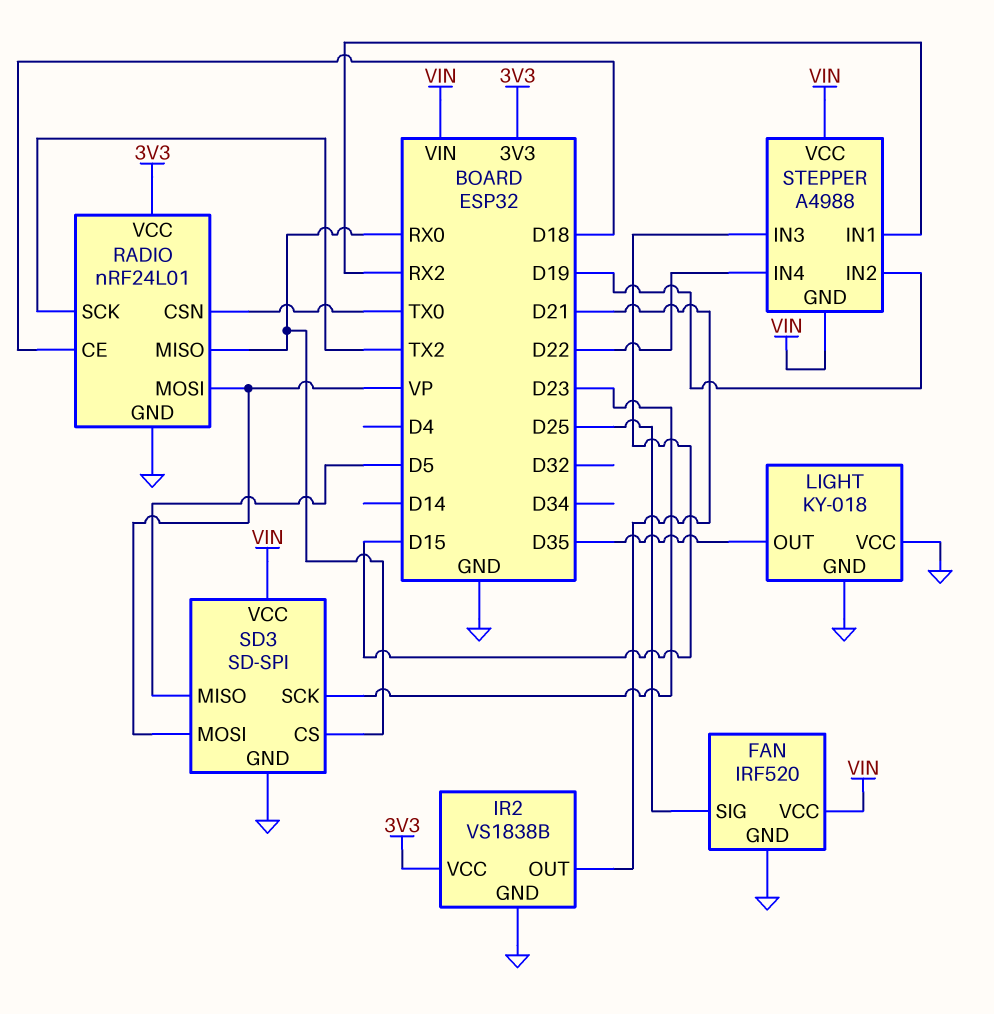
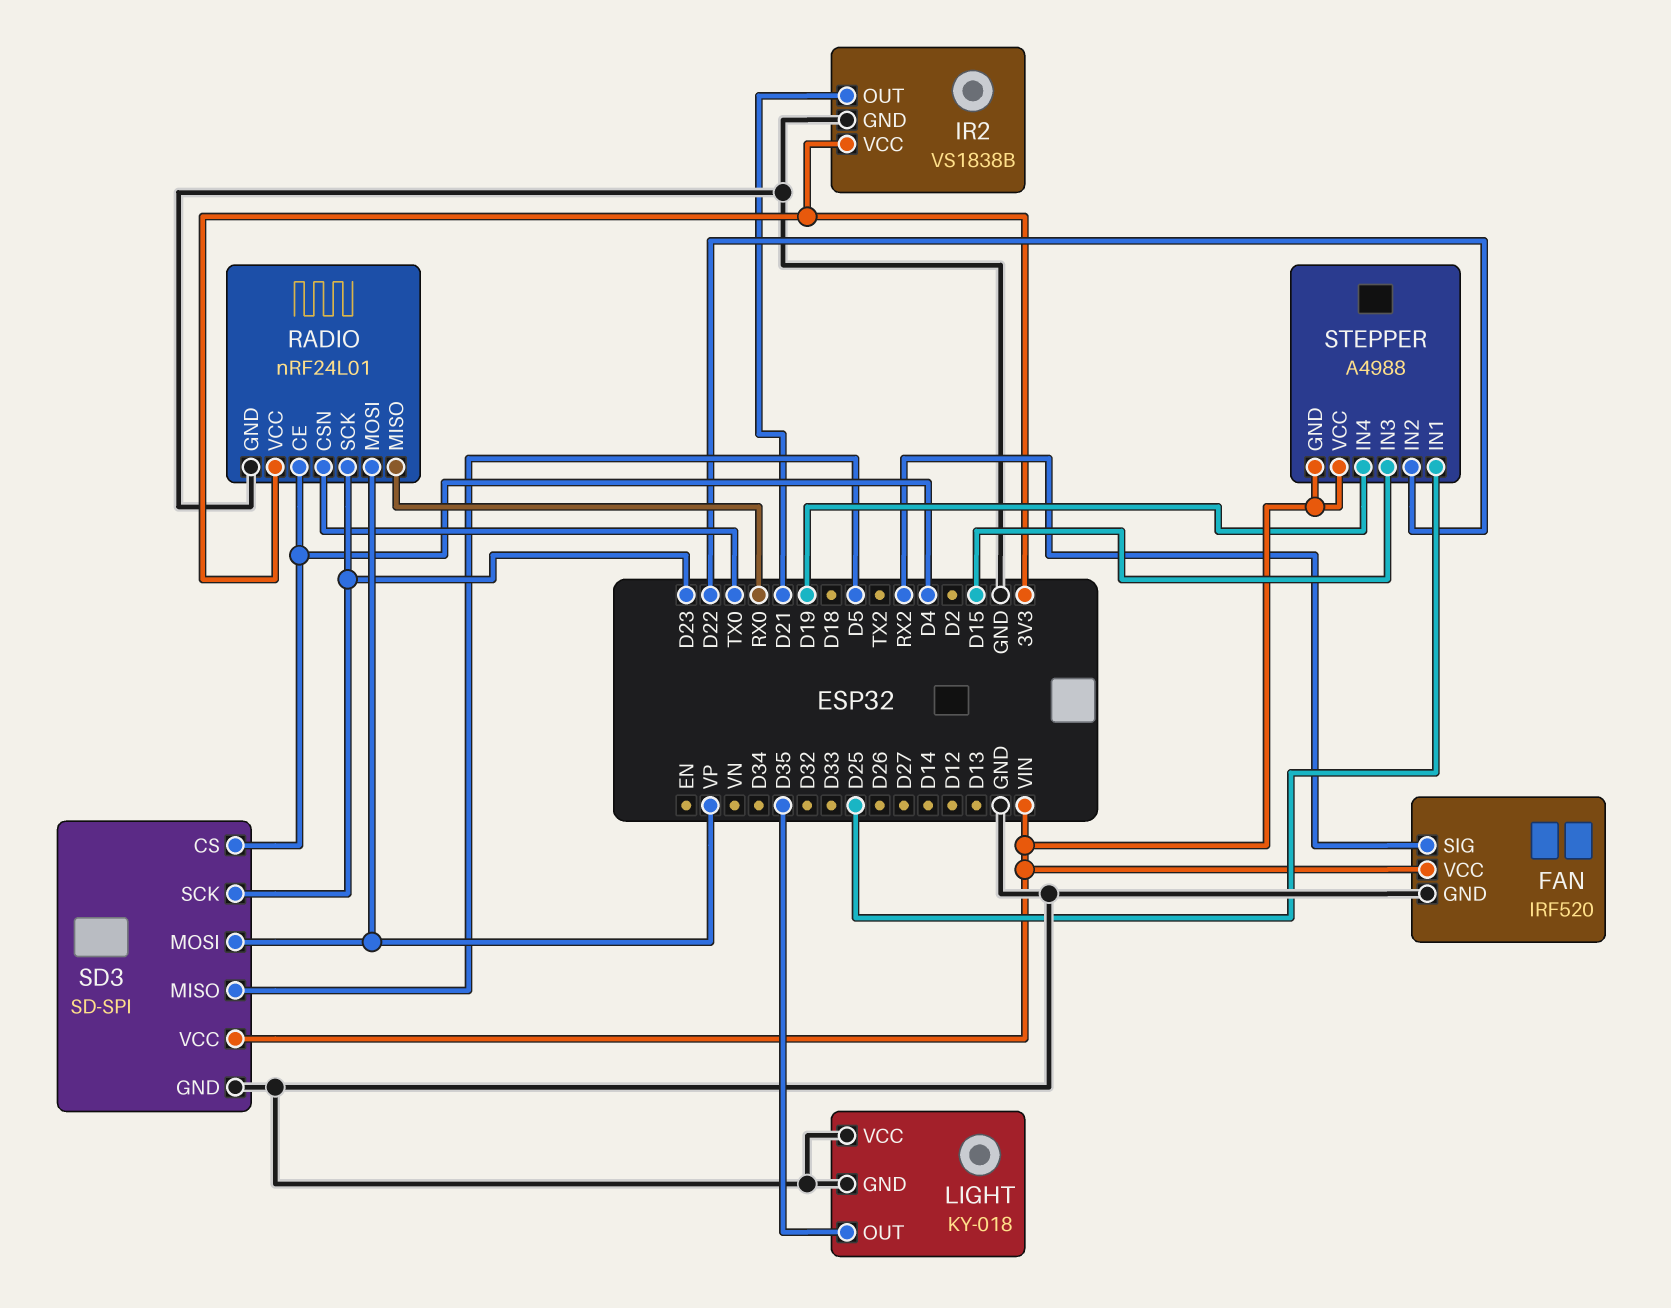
FAN pin SIG: D25 -> RX2
RADIO pin CE: D18 -> D4
RADIO pin SCK: TX2 -> D23
SD3 pin CS: RX0 -> D4
STEPPER pin IN1: RX2 -> D25
STEPPER pin IN2: D19 -> D22
STEPPER pin IN4: D22 -> D19

